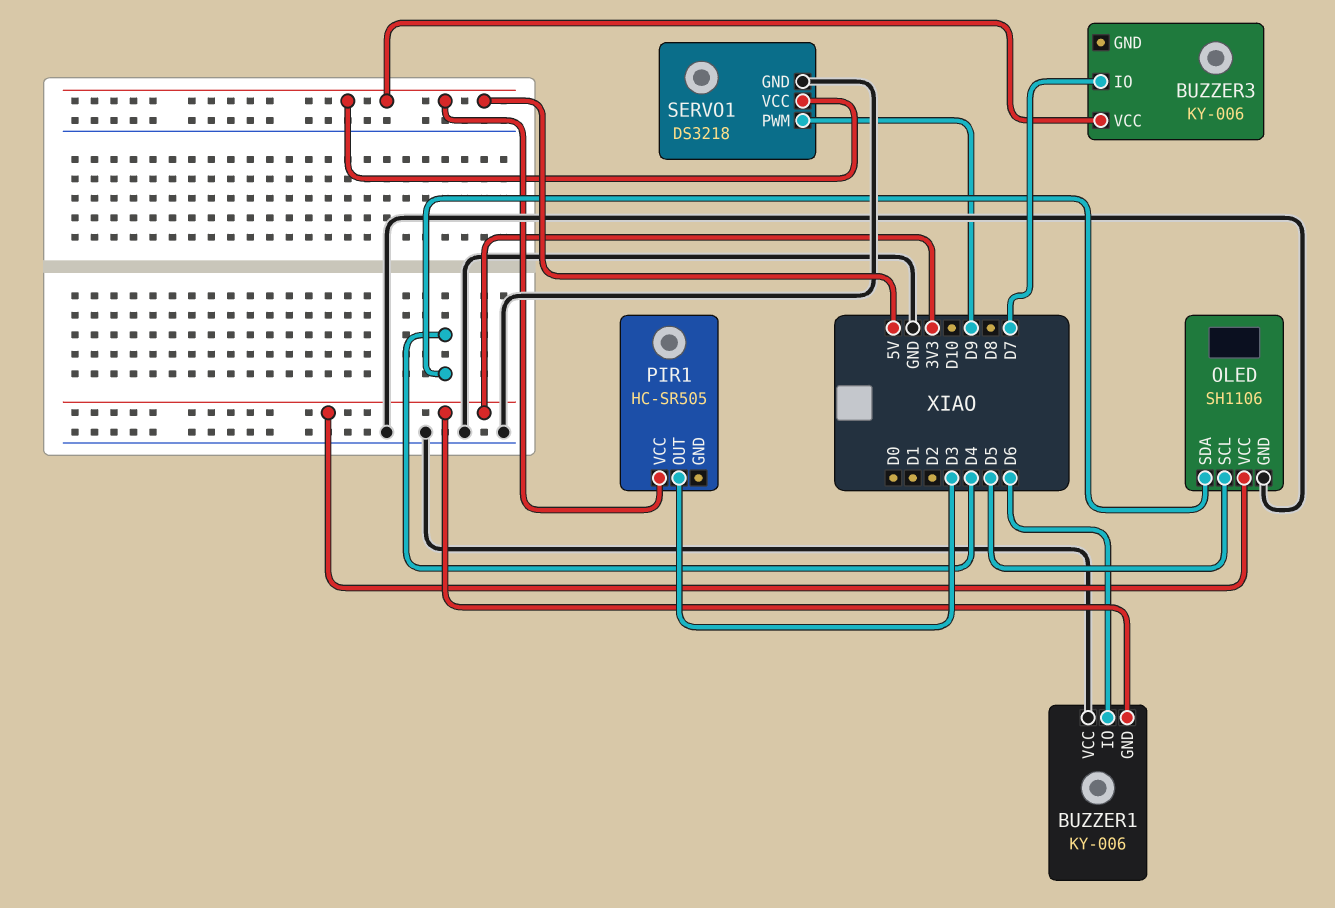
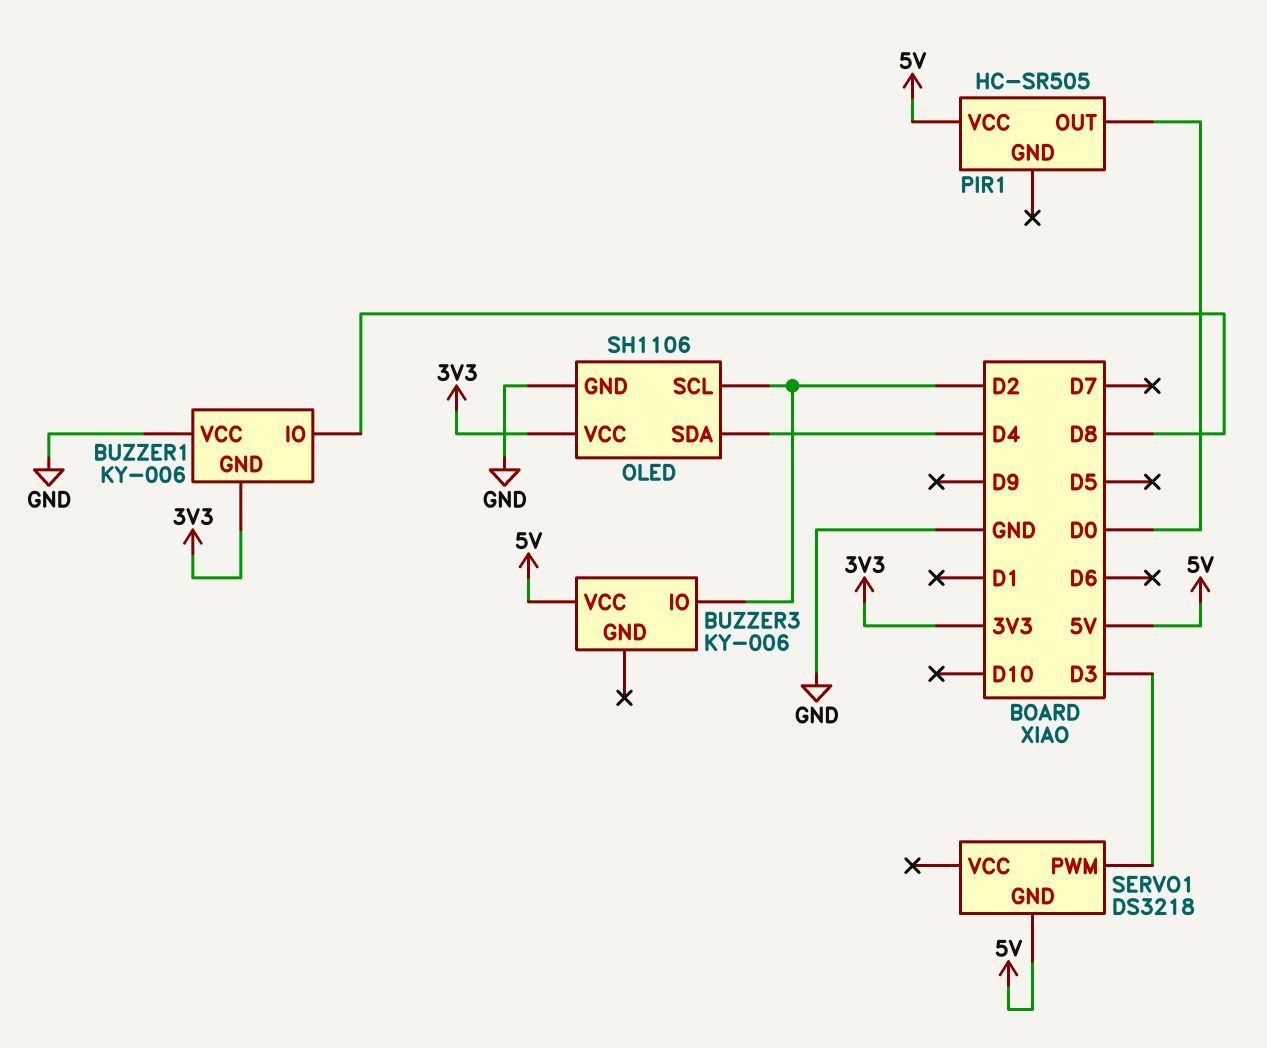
BUZZER1 pin IO: D6 -> D8
BUZZER3 pin IO: D7 -> D2
OLED pin SCL: D5 -> D2
PIR1 pin OUT: D3 -> D0
SERVO1 pin GND: GND -> 5V
SERVO1 pin PWM: D9 -> D3
SERVO1 pin VCC: 5V -> none

